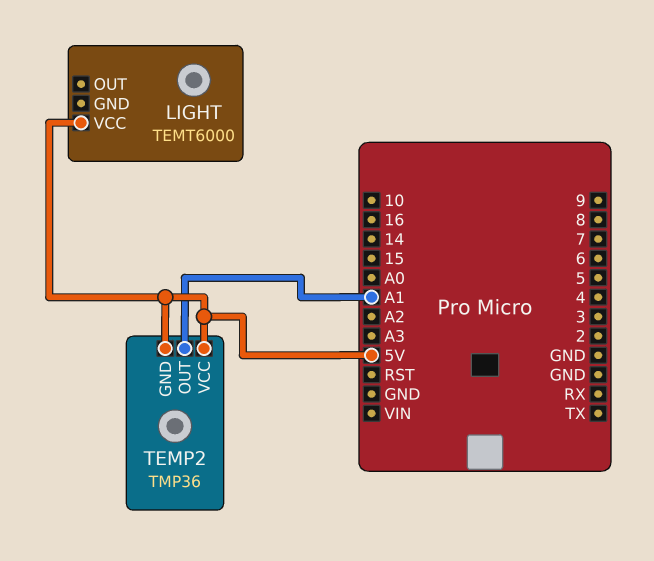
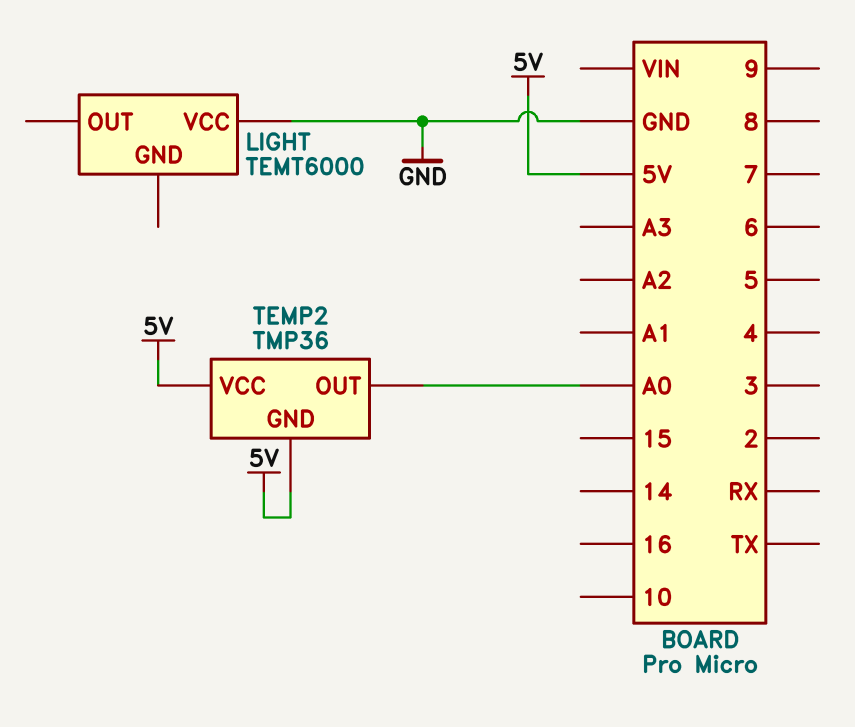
LIGHT pin VCC: 5V -> GND
TEMP2 pin OUT: A1 -> A0

